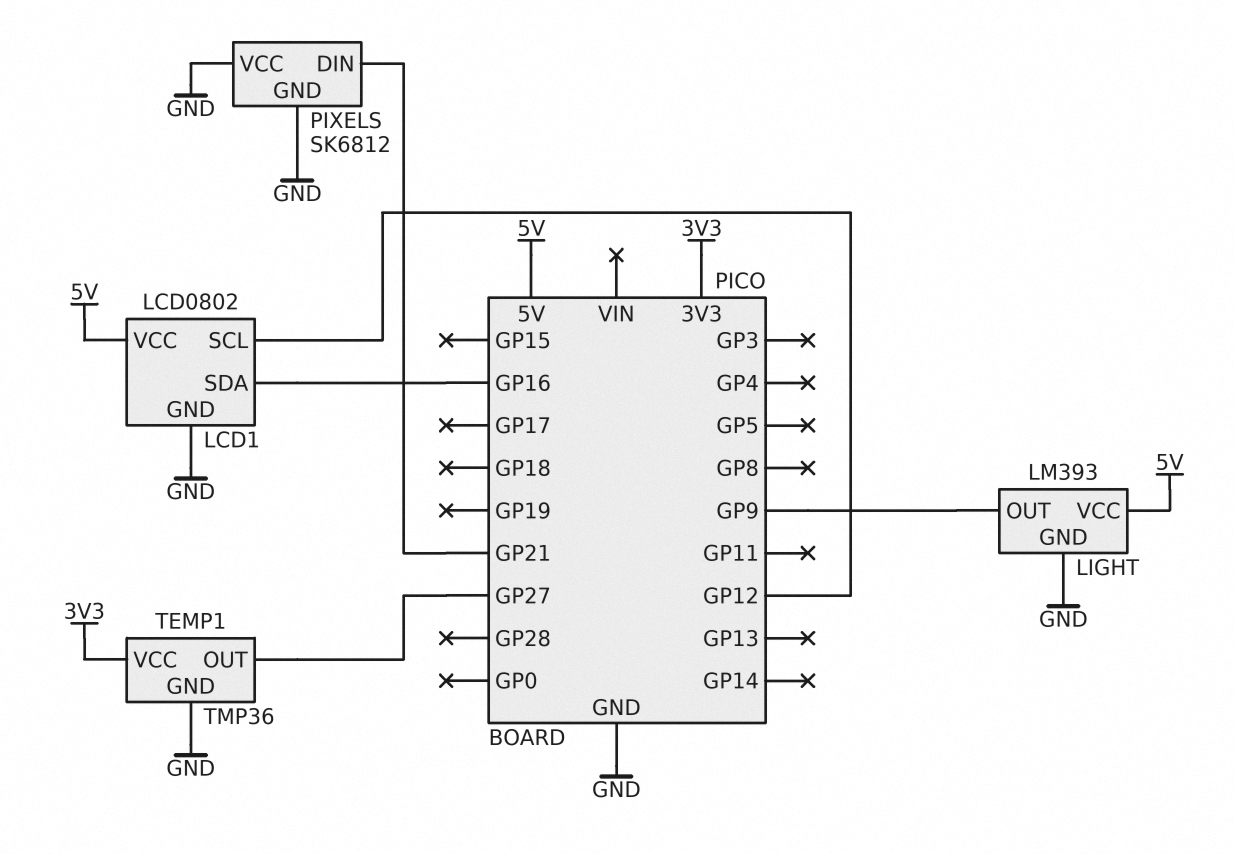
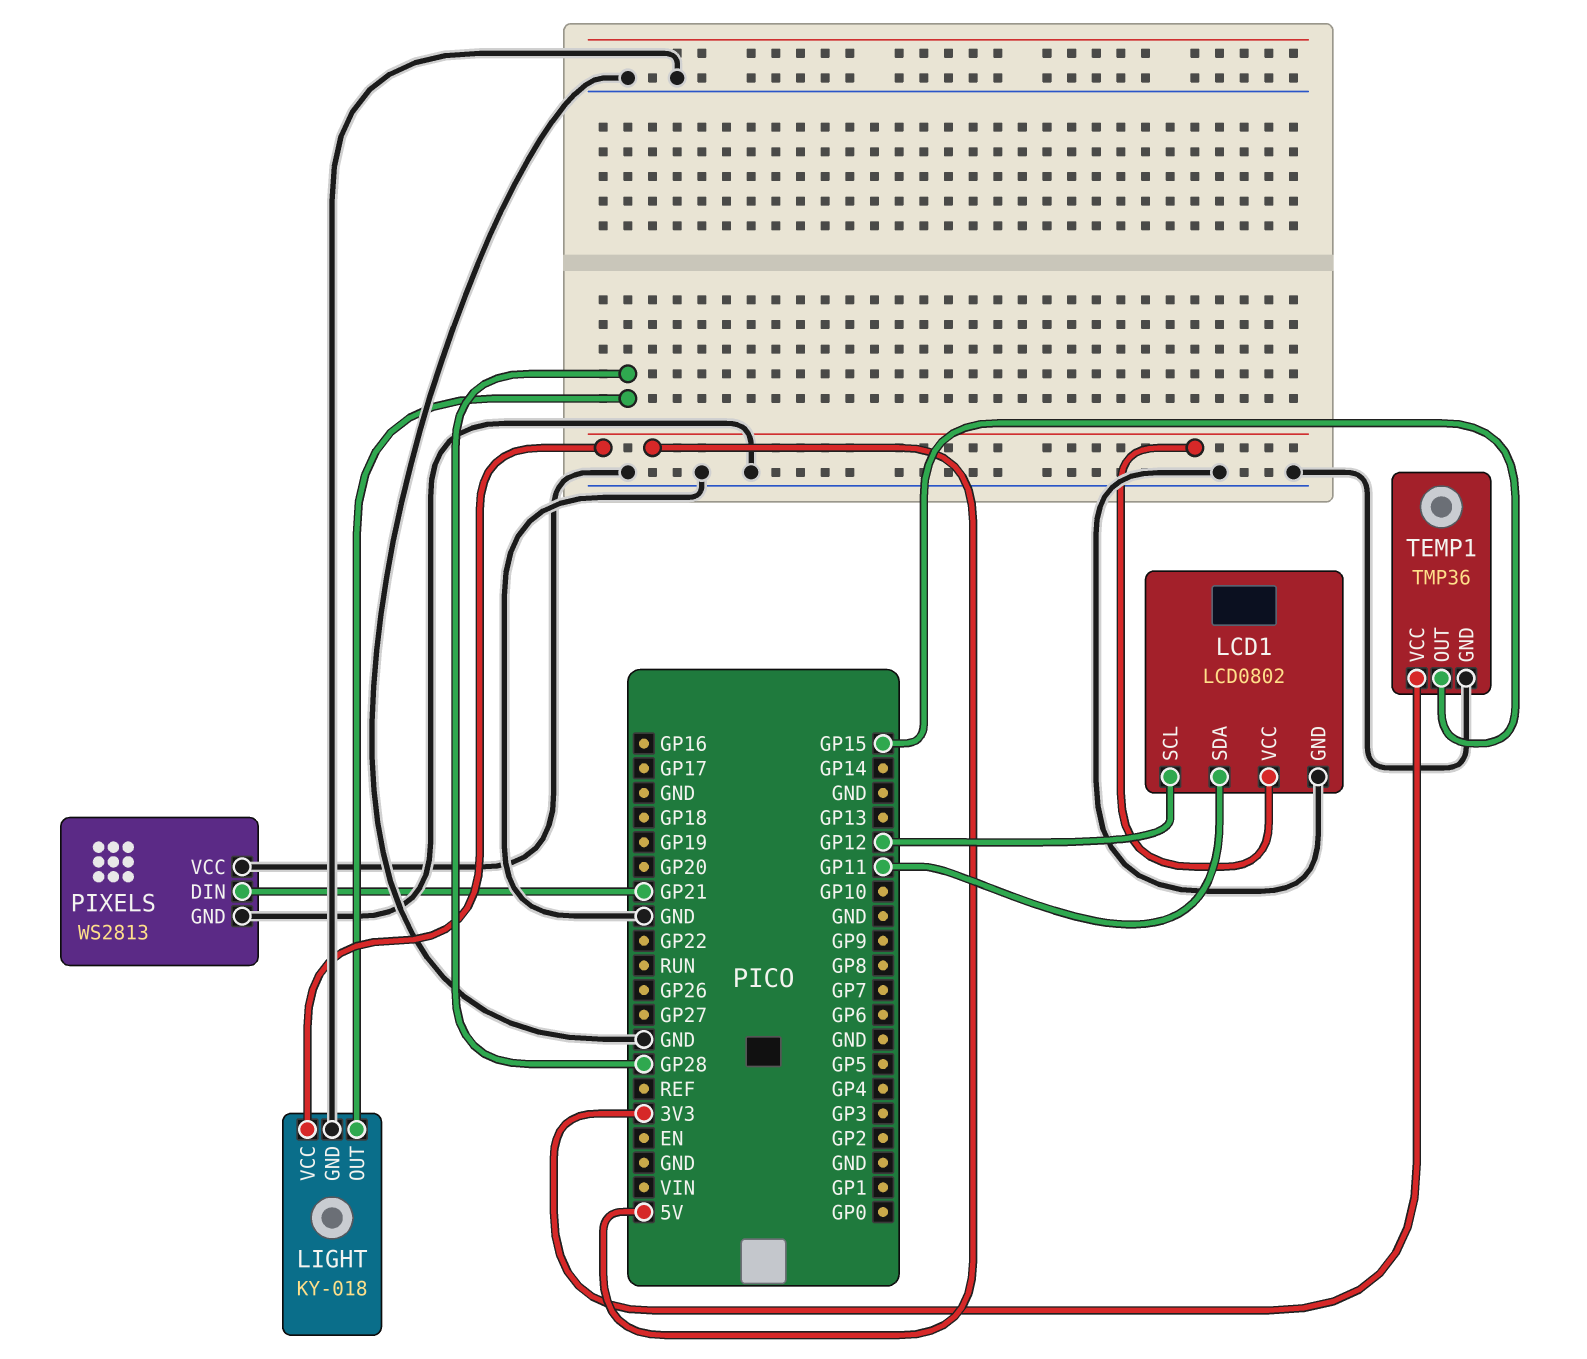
LCD1 pin SDA: GP16 -> GP11
LIGHT: LM393 -> KY-018
LIGHT pin OUT: GP9 -> GP28
PIXELS: SK6812 -> WS2813
TEMP1 pin OUT: GP27 -> GP15

